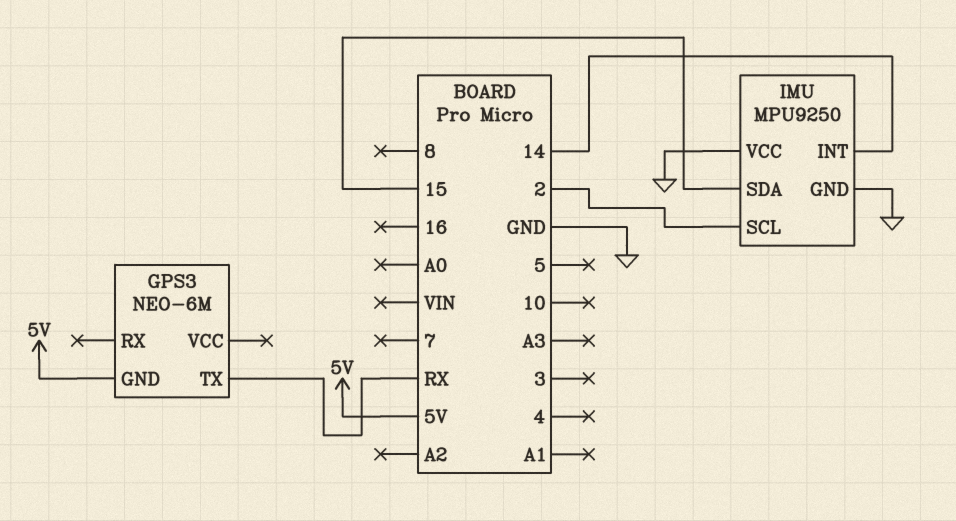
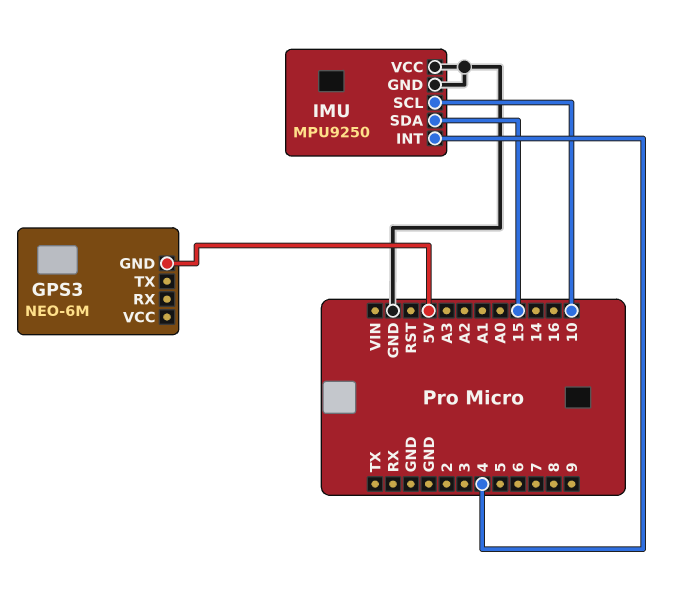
GPS3 pin TX: RX -> none
IMU pin INT: 14 -> 4
IMU pin SCL: 2 -> 10

